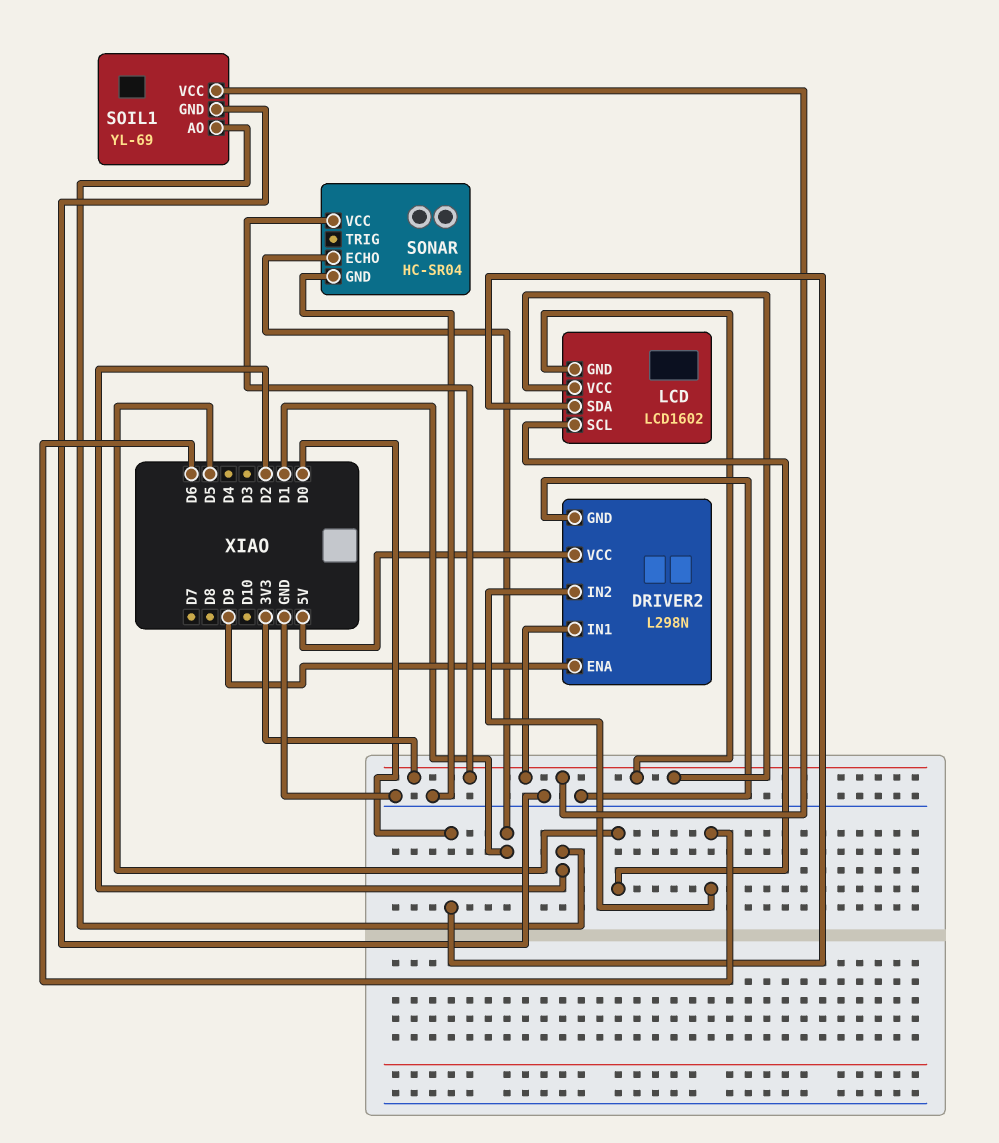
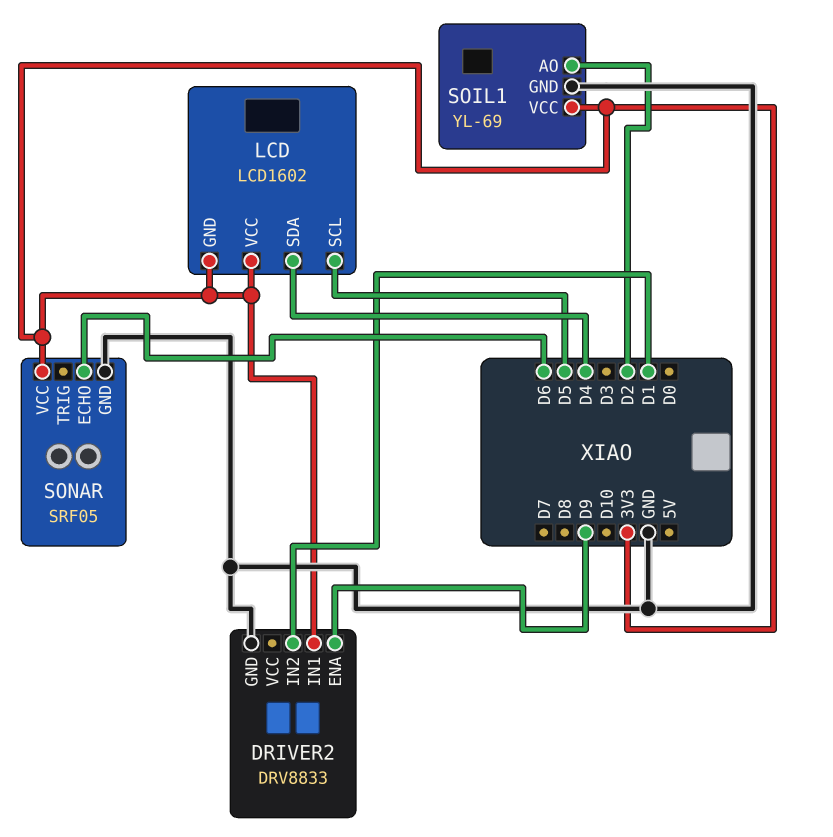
DRIVER2: L298N -> DRV8833
DRIVER2 pin IN2: D6 -> D1
DRIVER2 pin VCC: 5V -> none
LCD pin SDA: D0 -> D4
SONAR: HC-SR04 -> SRF05
SONAR pin ECHO: D1 -> D6

